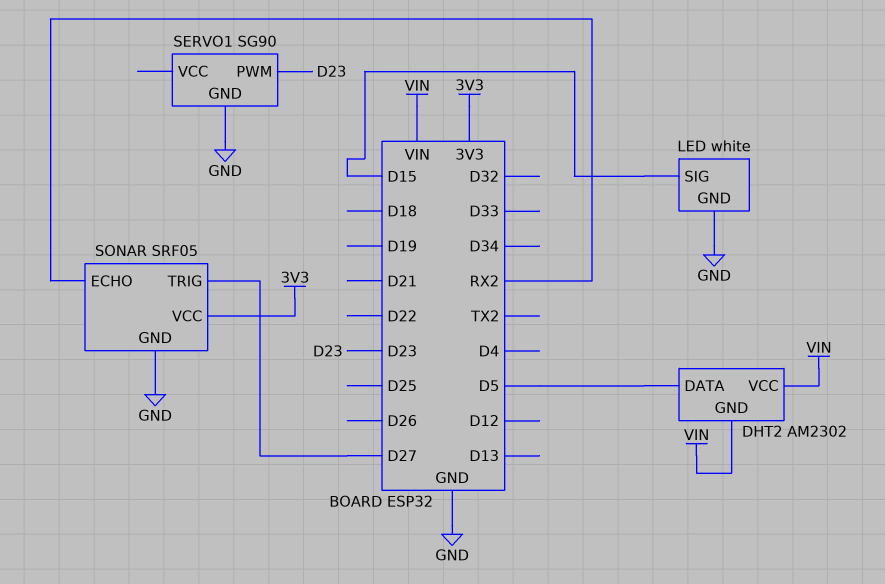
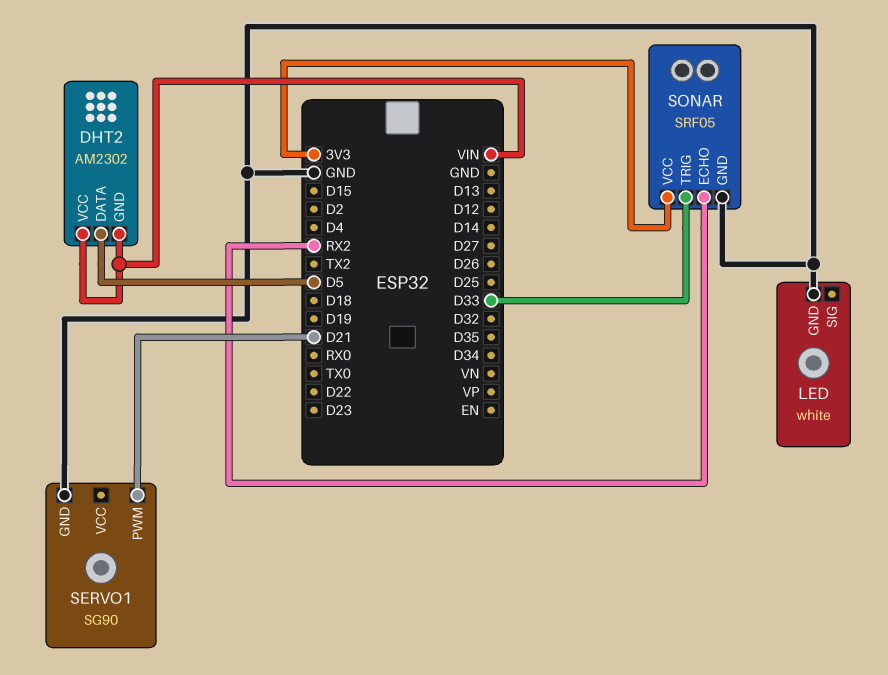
LED pin SIG: D15 -> none
SERVO1 pin PWM: D23 -> D21
SONAR pin TRIG: D27 -> D33

